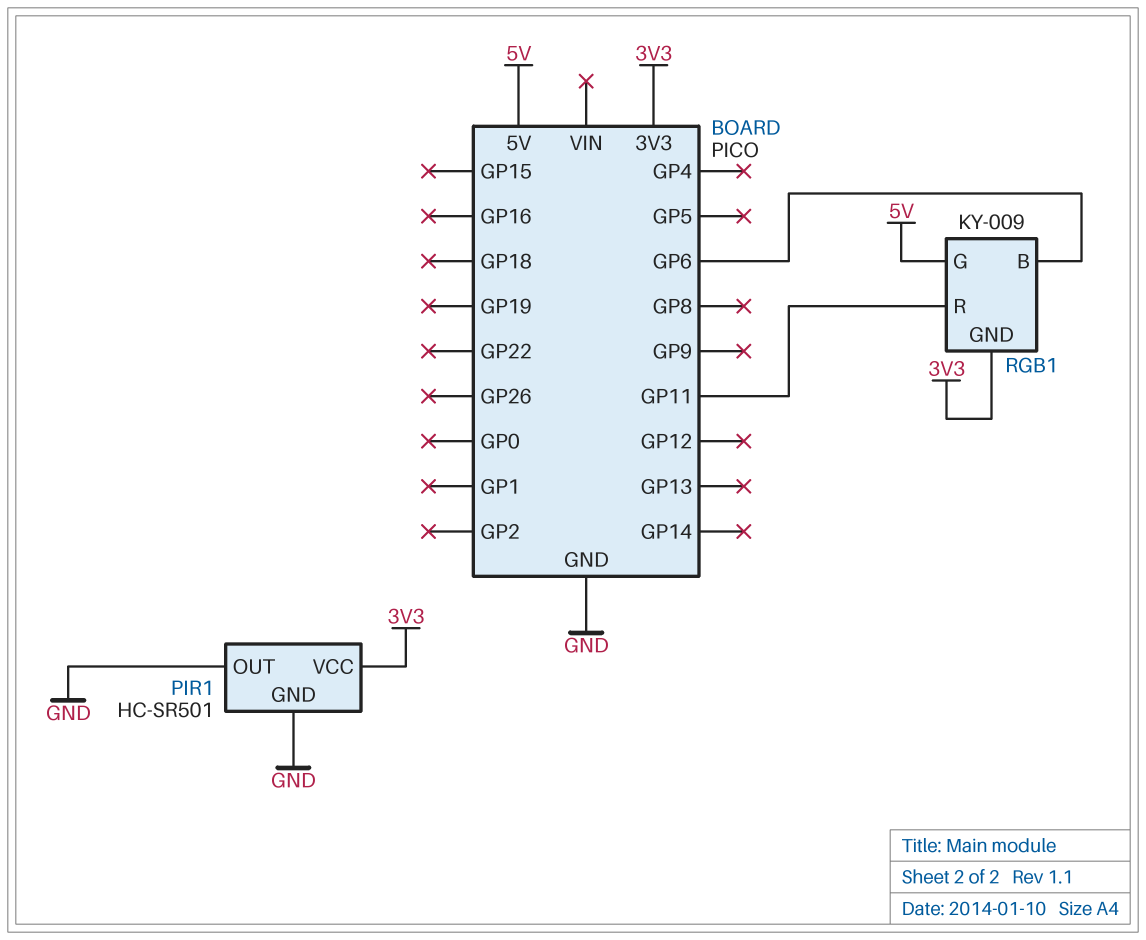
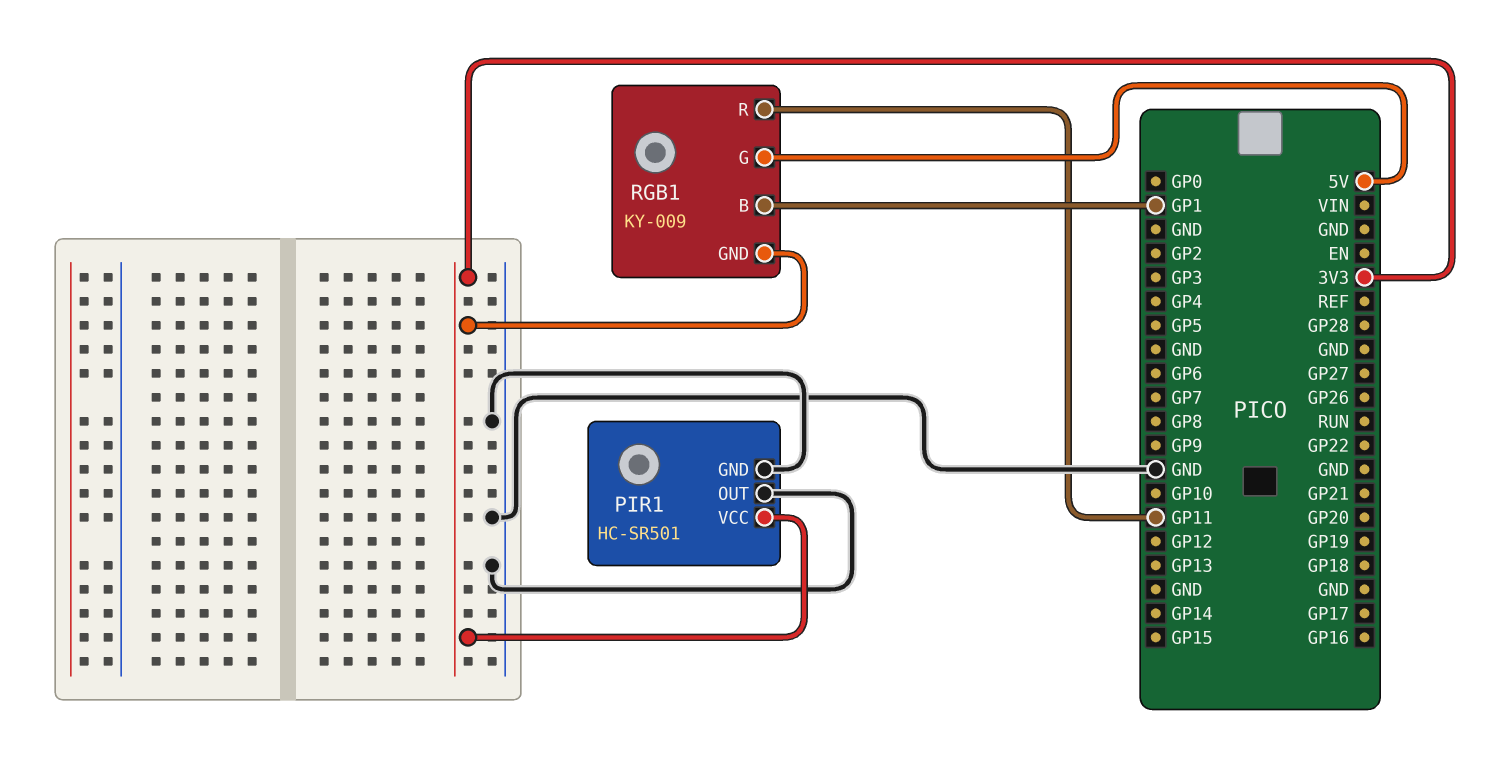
RGB1 pin B: GP6 -> GP1

